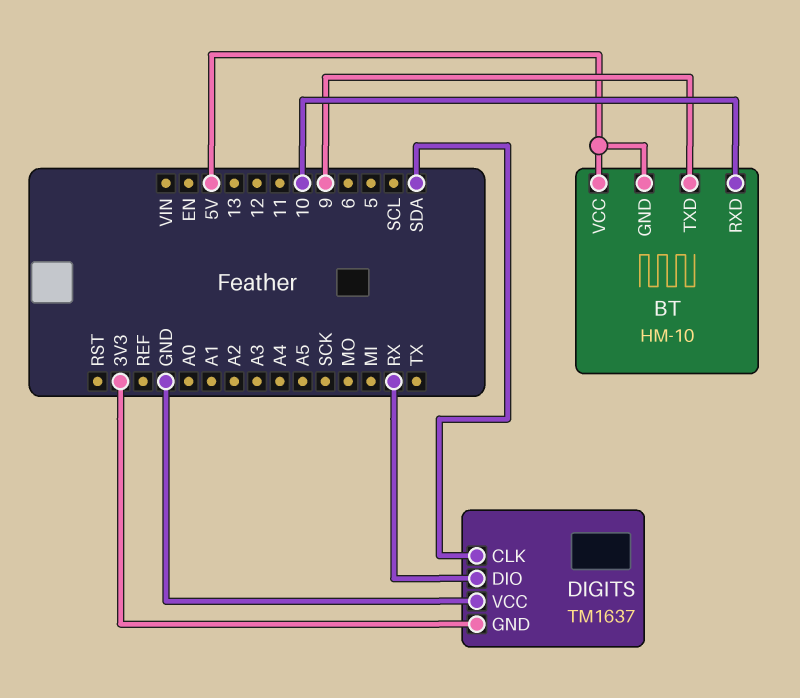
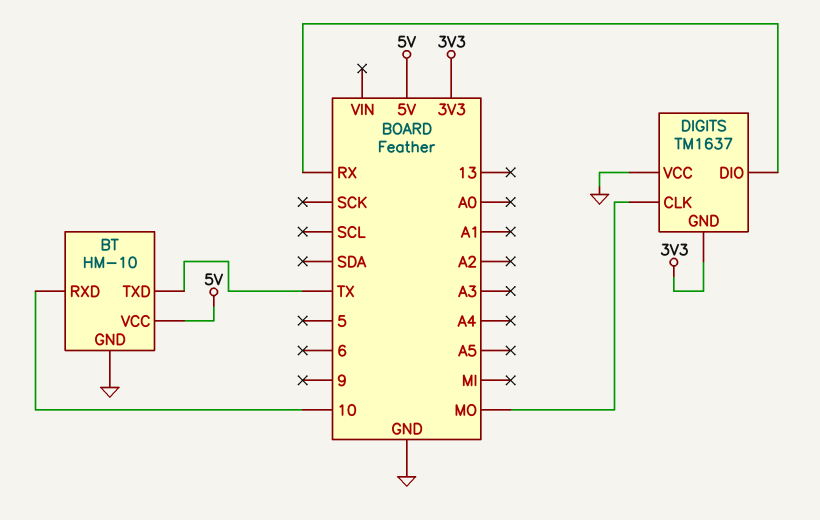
BT pin GND: 5V -> GND
BT pin TXD: 9 -> TX
DIGITS pin CLK: SDA -> MO

